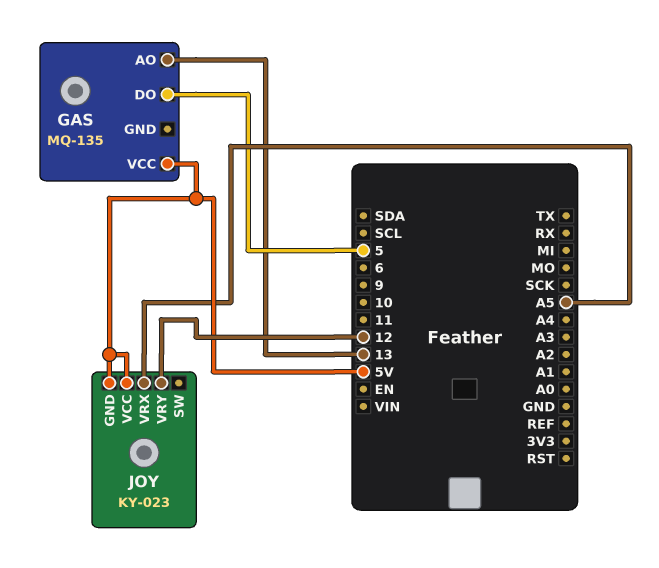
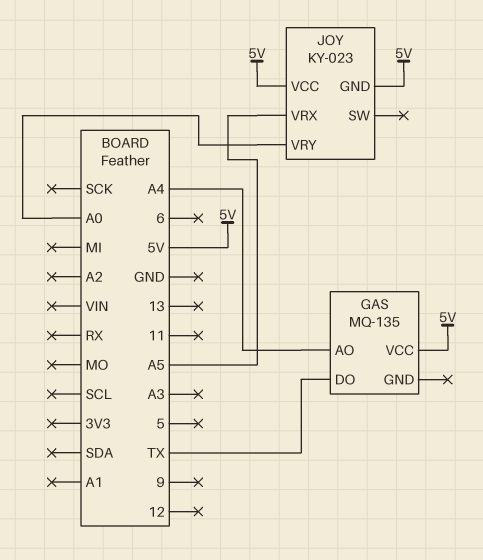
GAS pin AO: 13 -> A4
GAS pin DO: 5 -> TX
JOY pin VRY: 12 -> A0

